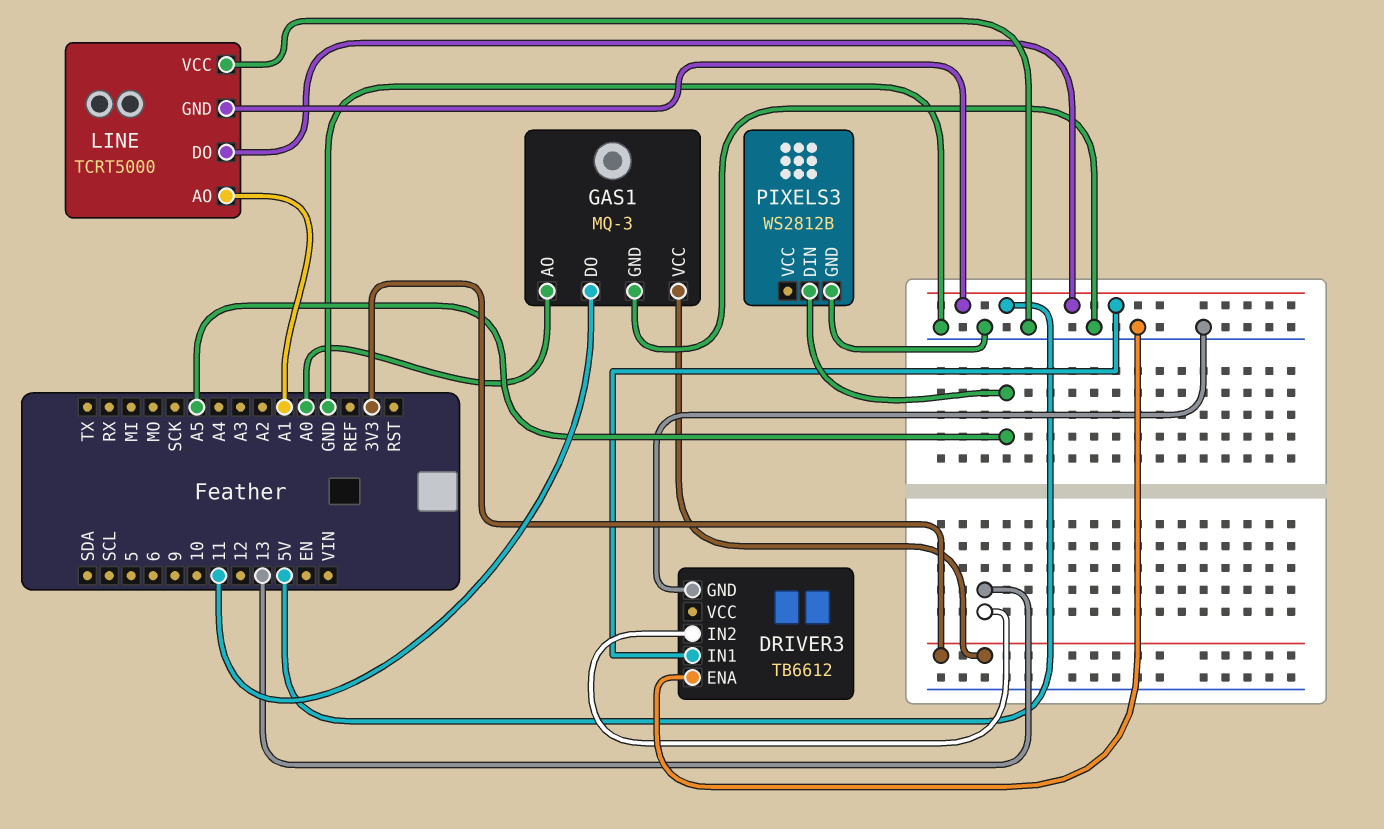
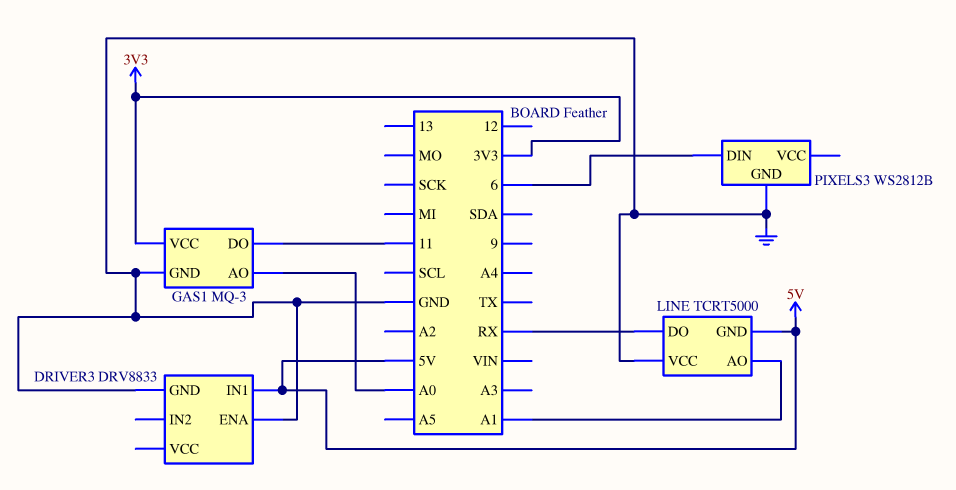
DRIVER3: TB6612 -> DRV8833
DRIVER3 pin IN2: 13 -> none
LINE pin DO: 5V -> RX
PIXELS3 pin DIN: A5 -> 6

